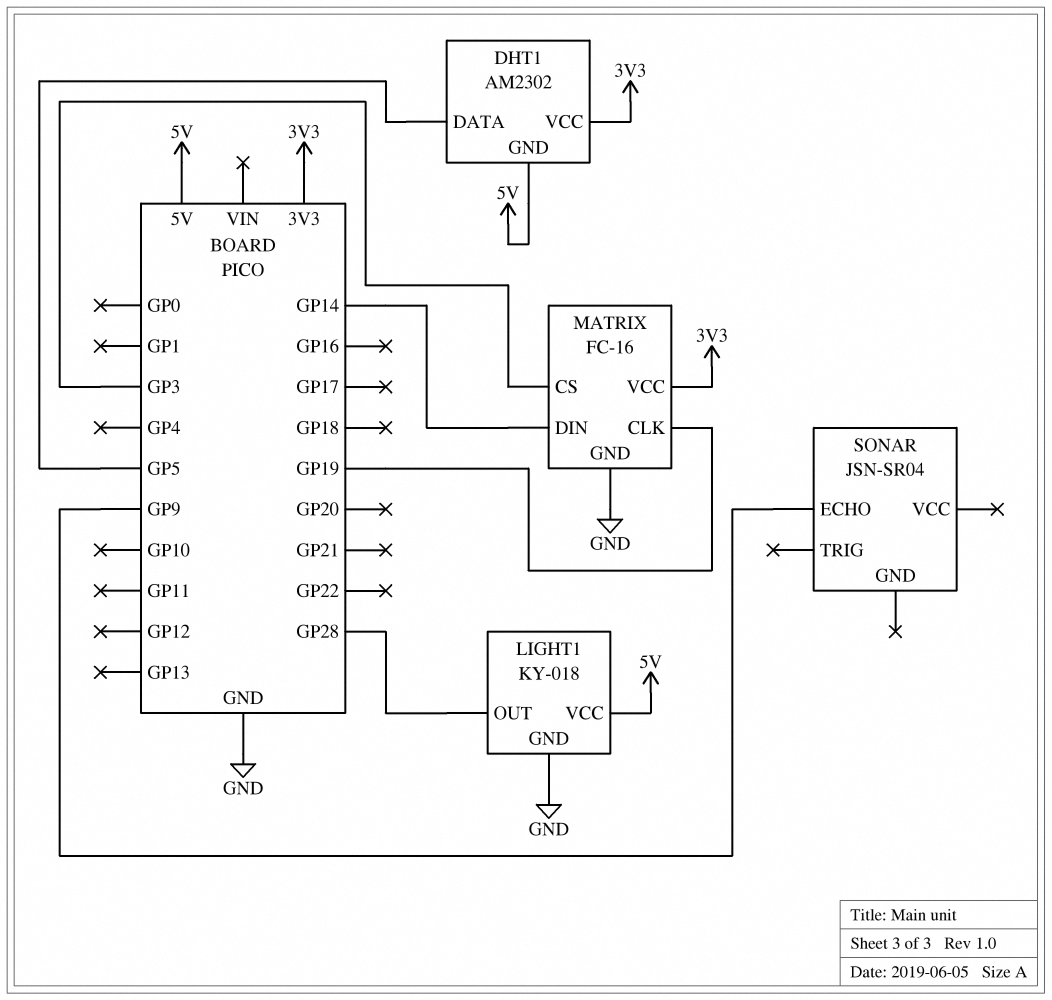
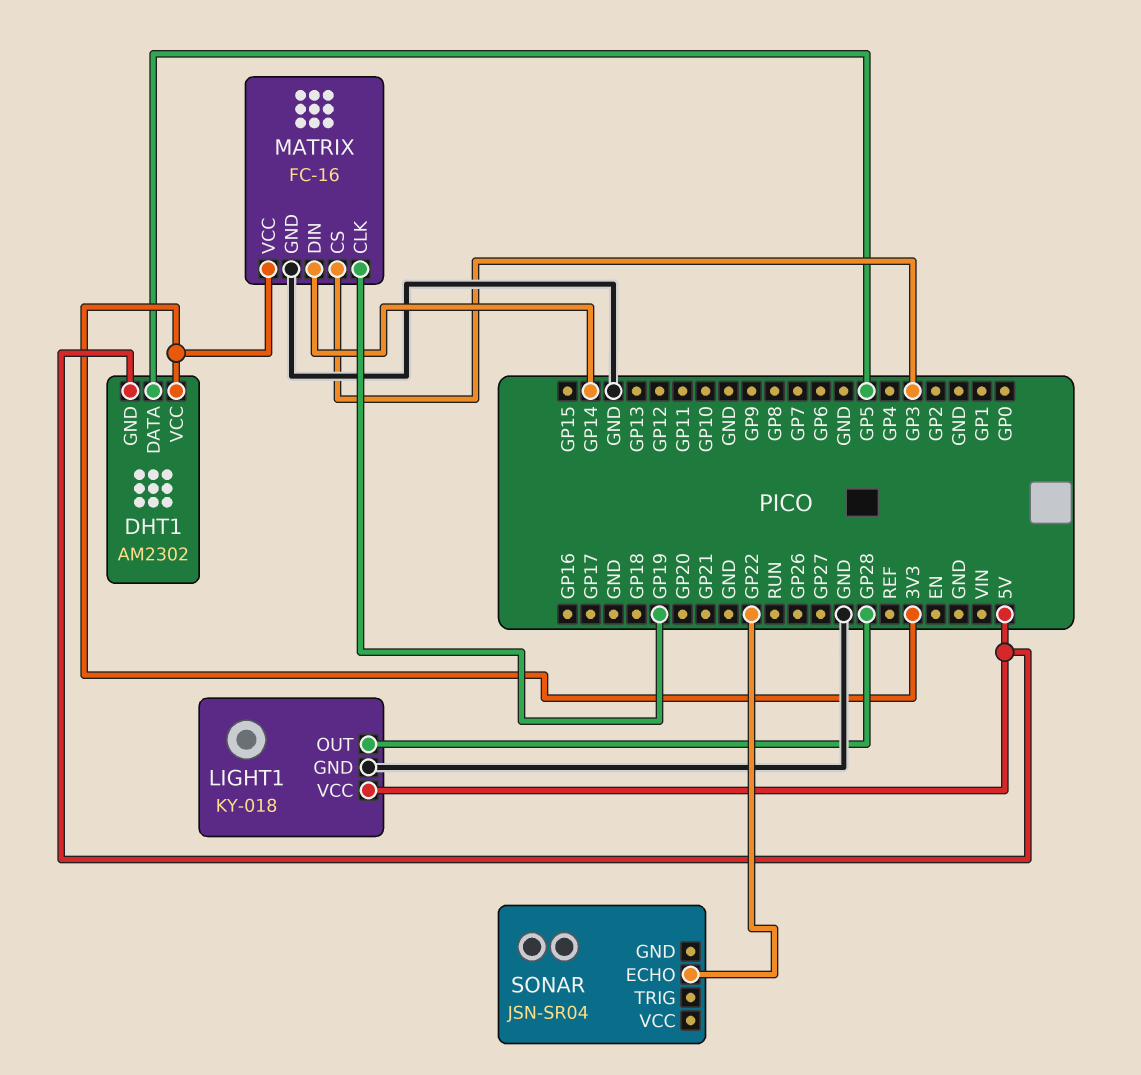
SONAR pin ECHO: GP9 -> GP22

